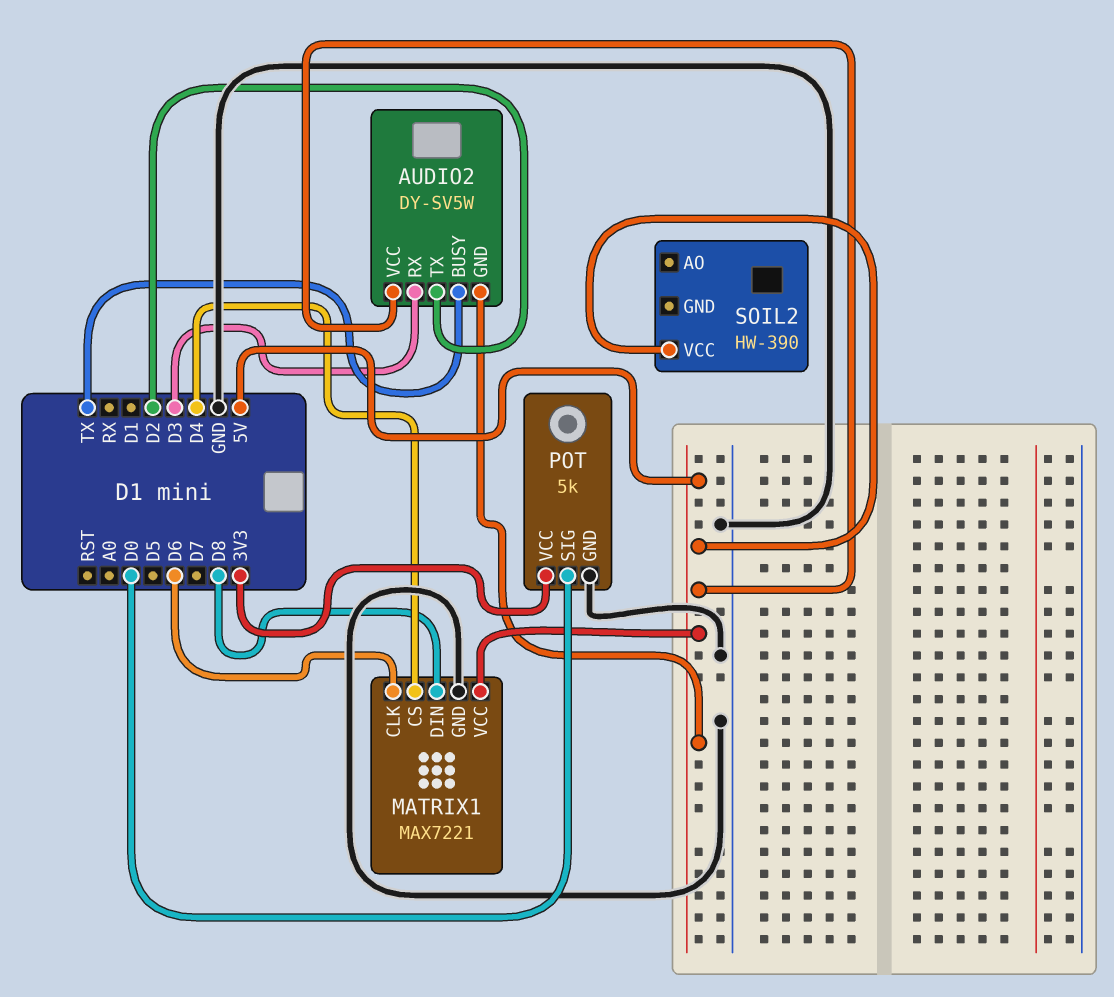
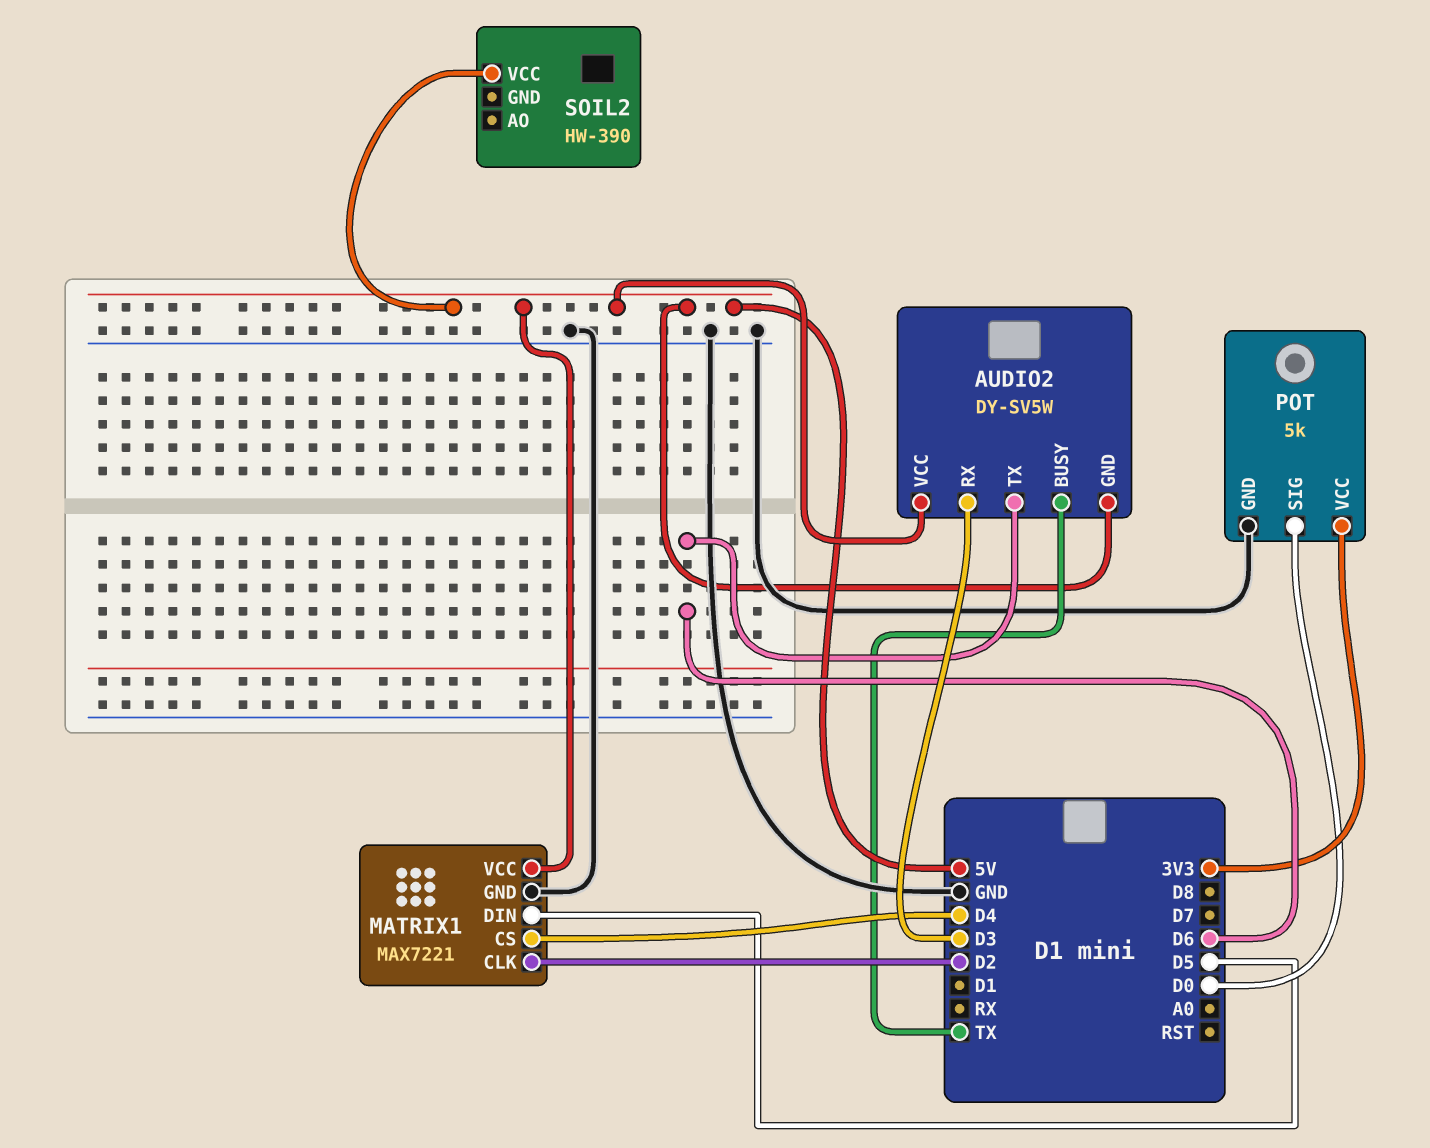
AUDIO2 pin TX: D2 -> D6
MATRIX1 pin CLK: D6 -> D2
MATRIX1 pin DIN: D8 -> D5

